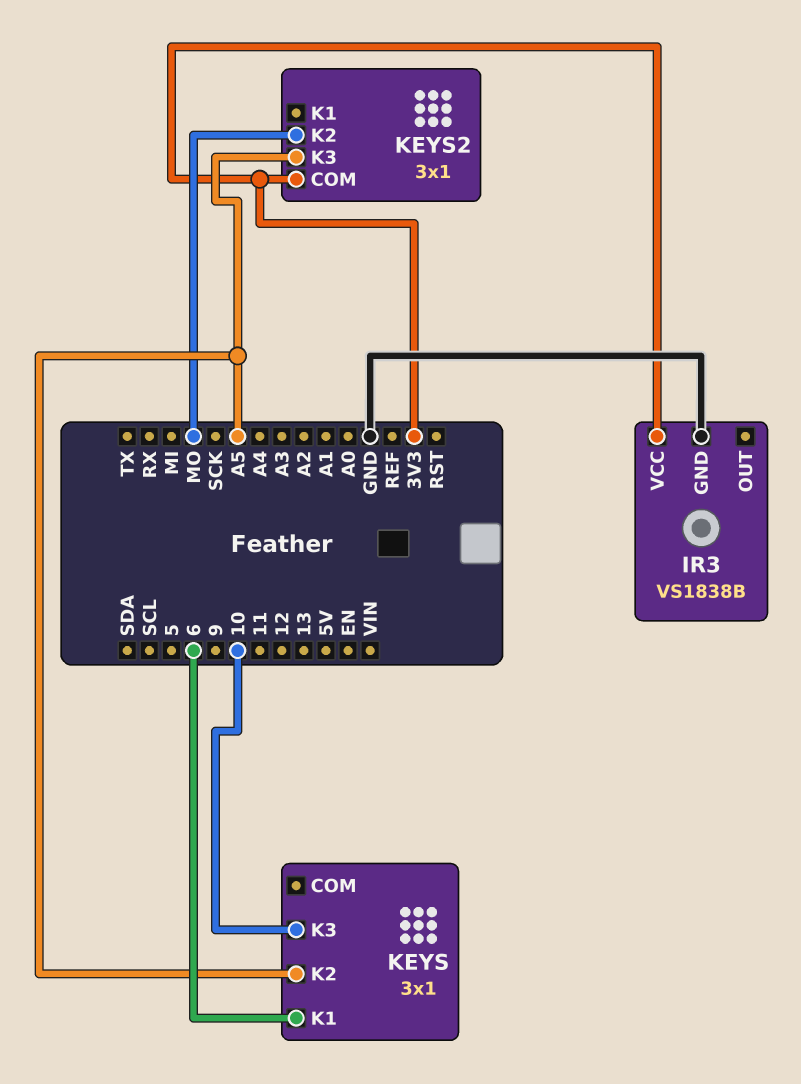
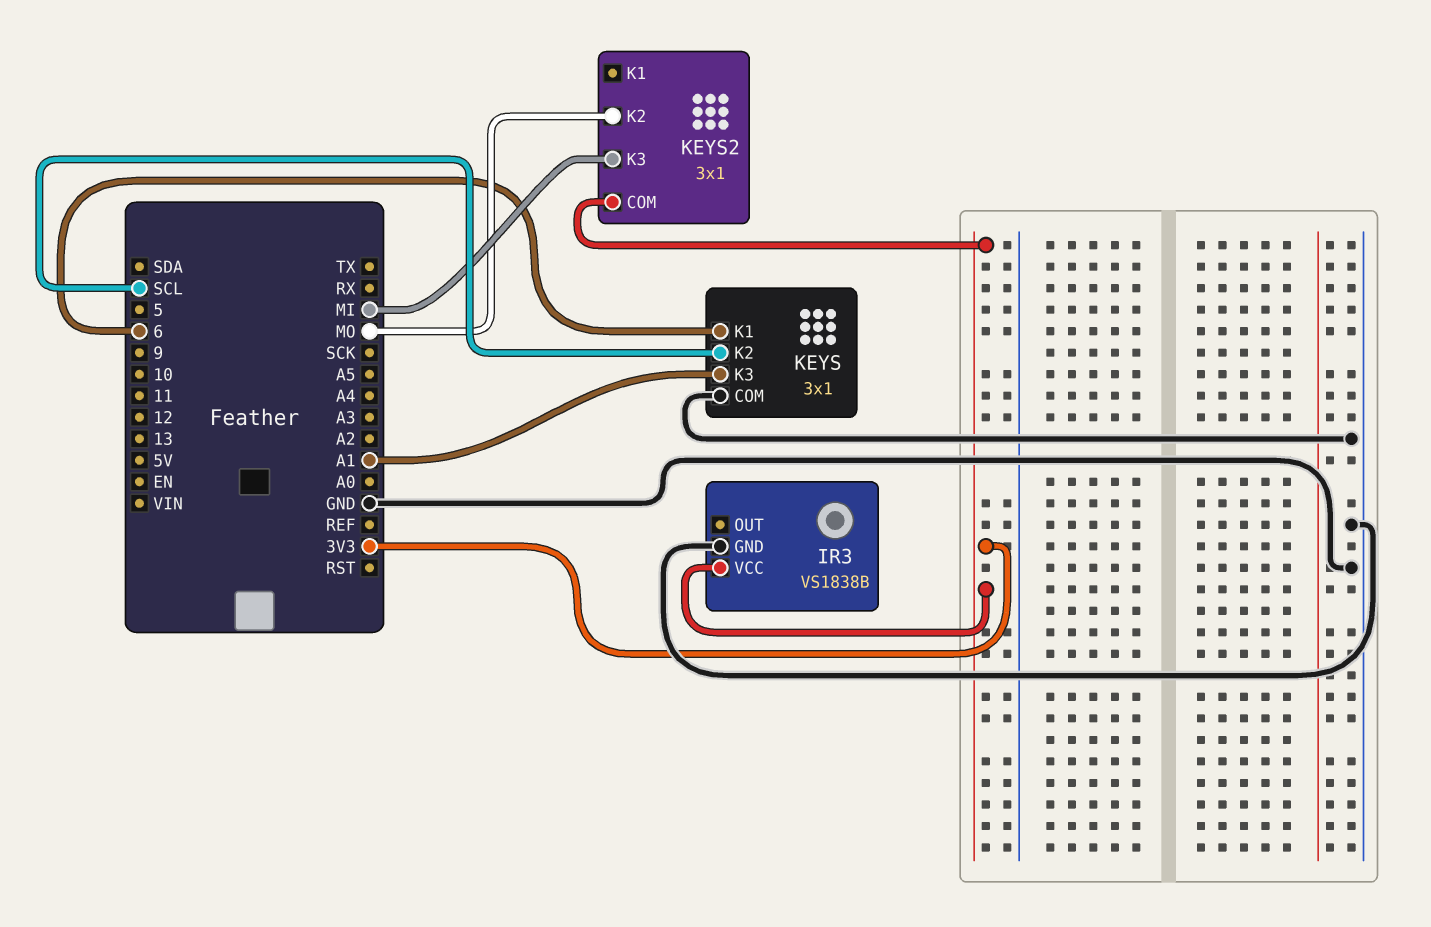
KEYS pin COM: none -> GND
KEYS pin K2: A5 -> SCL
KEYS pin K3: 10 -> A1
KEYS2 pin K3: A5 -> MI

